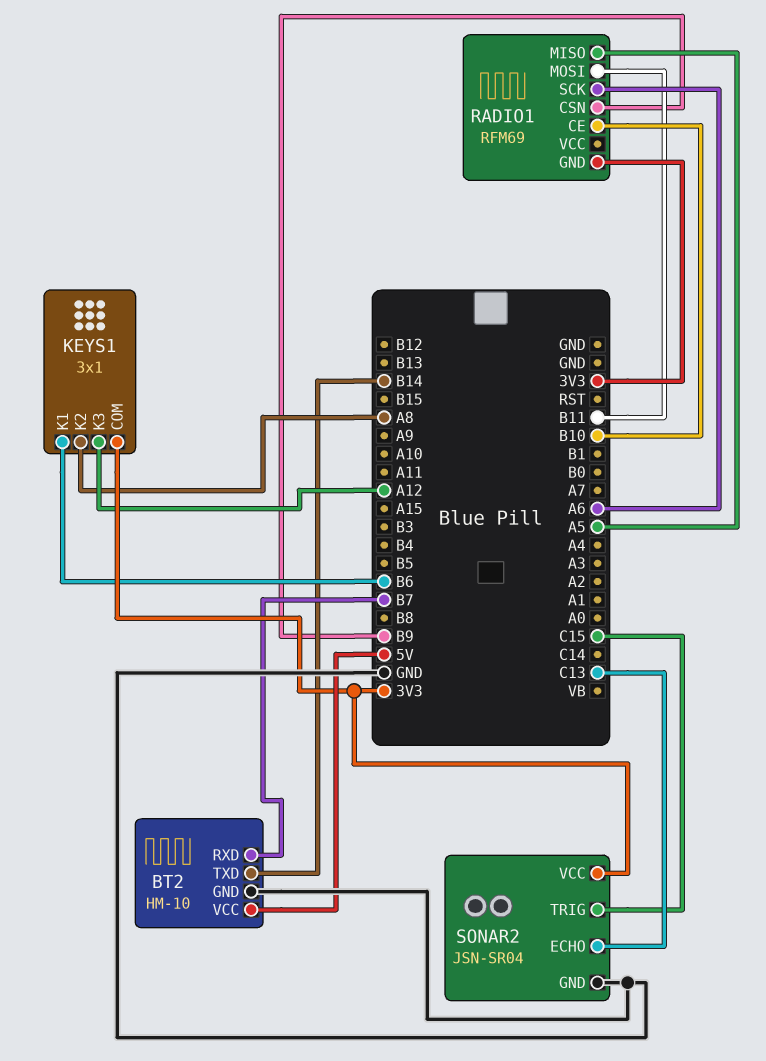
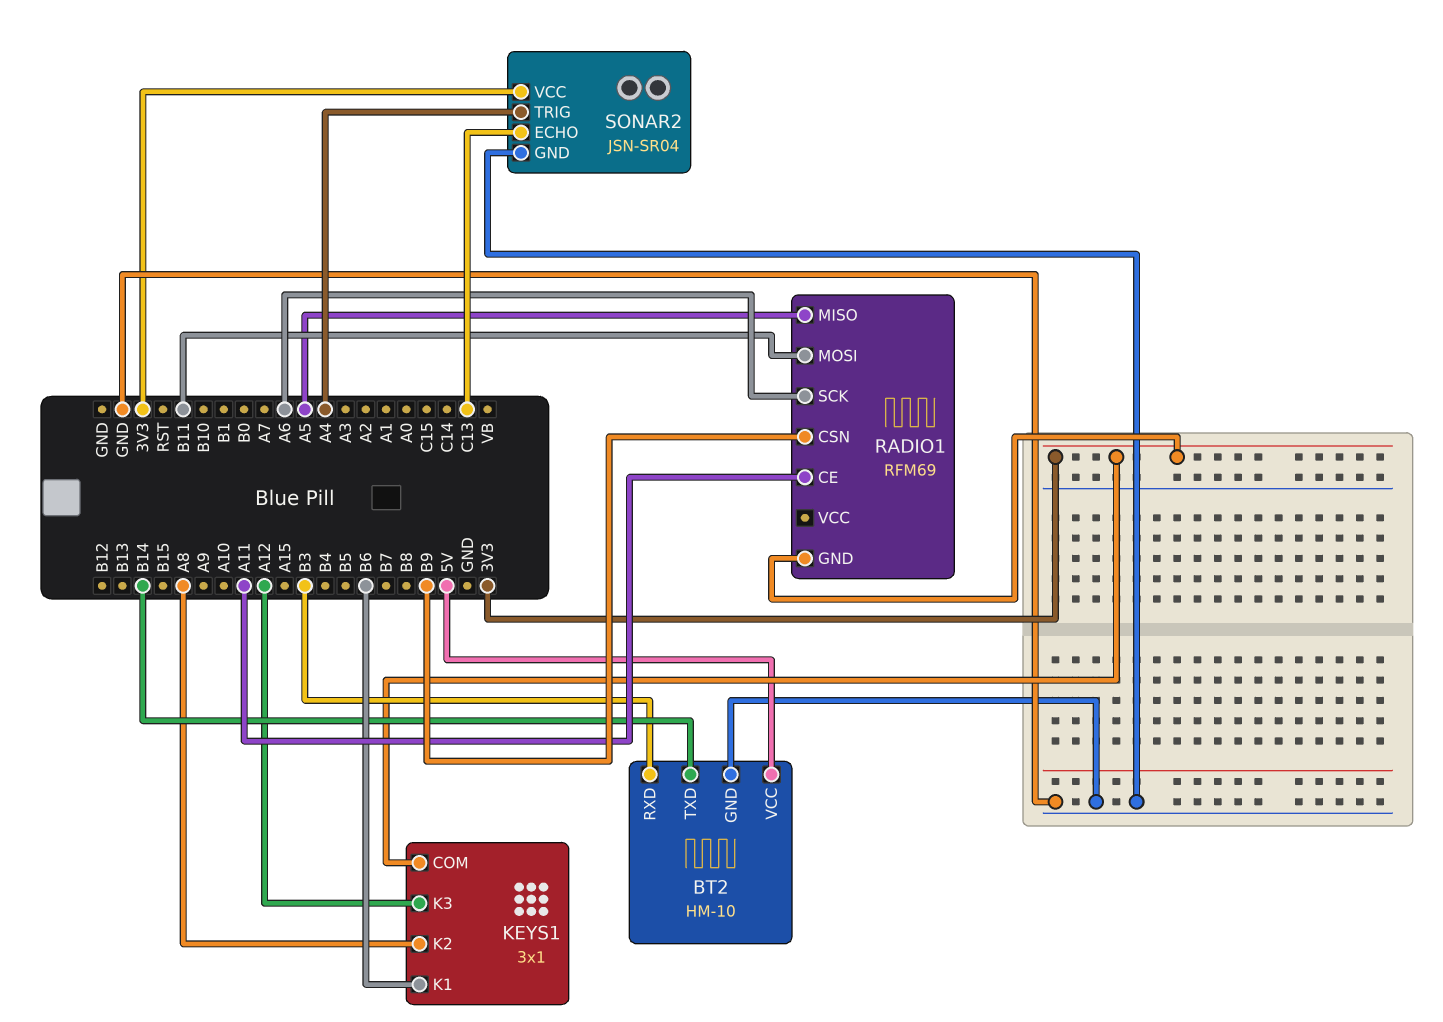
BT2 pin RXD: B7 -> B3
RADIO1 pin CE: B10 -> A11
SONAR2 pin TRIG: C15 -> A4

